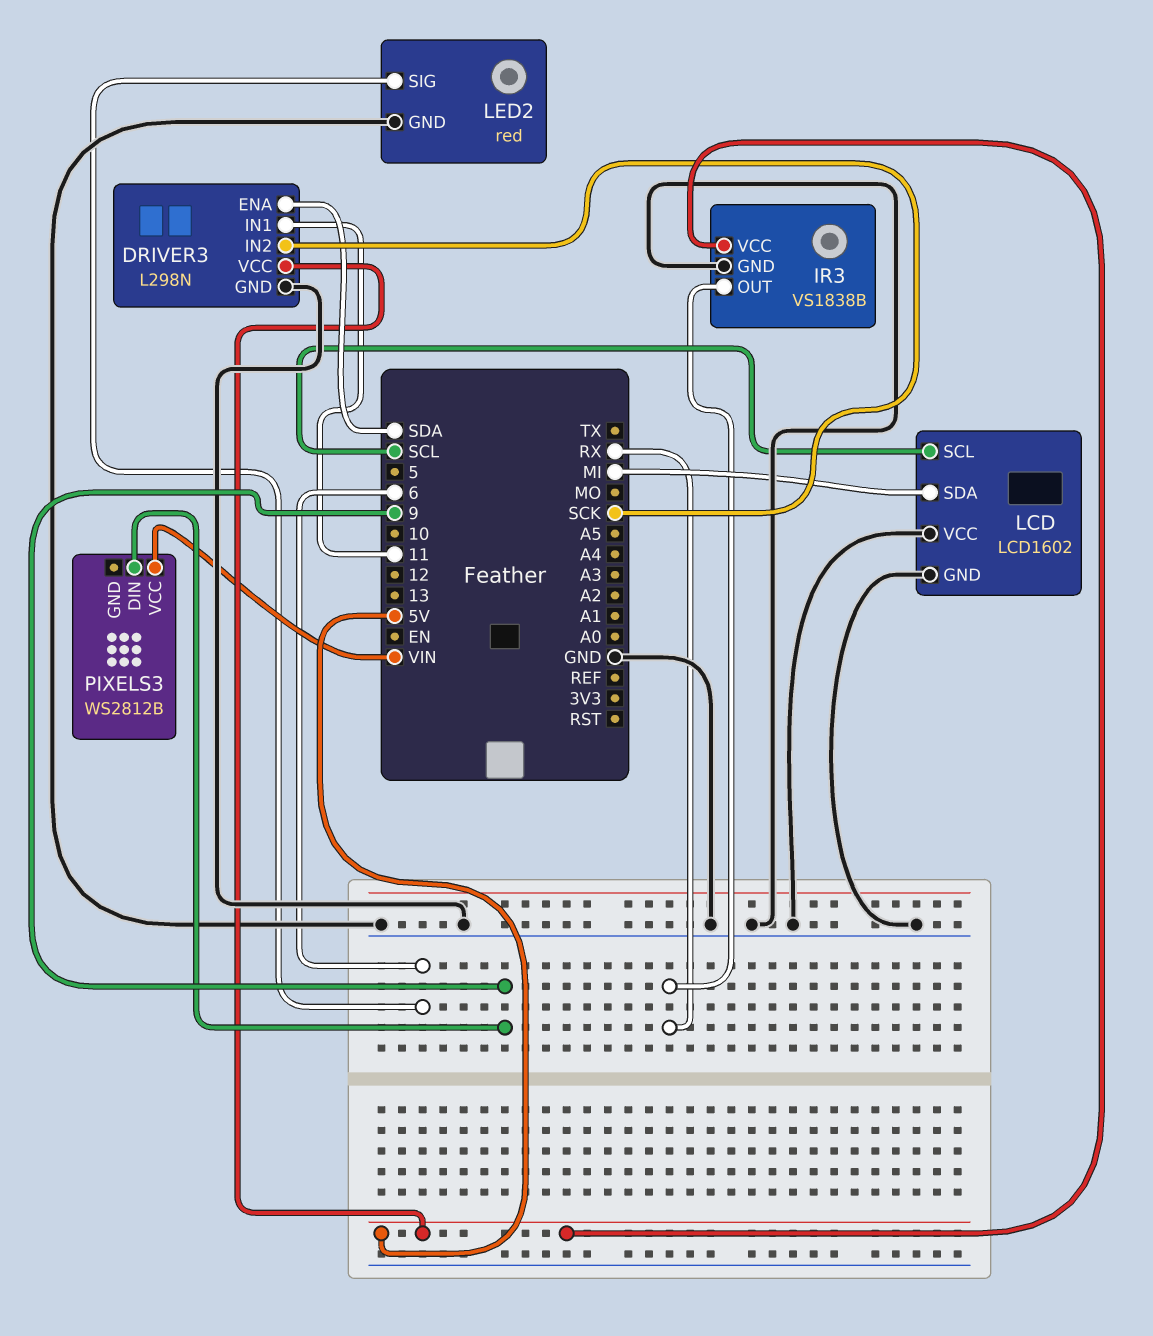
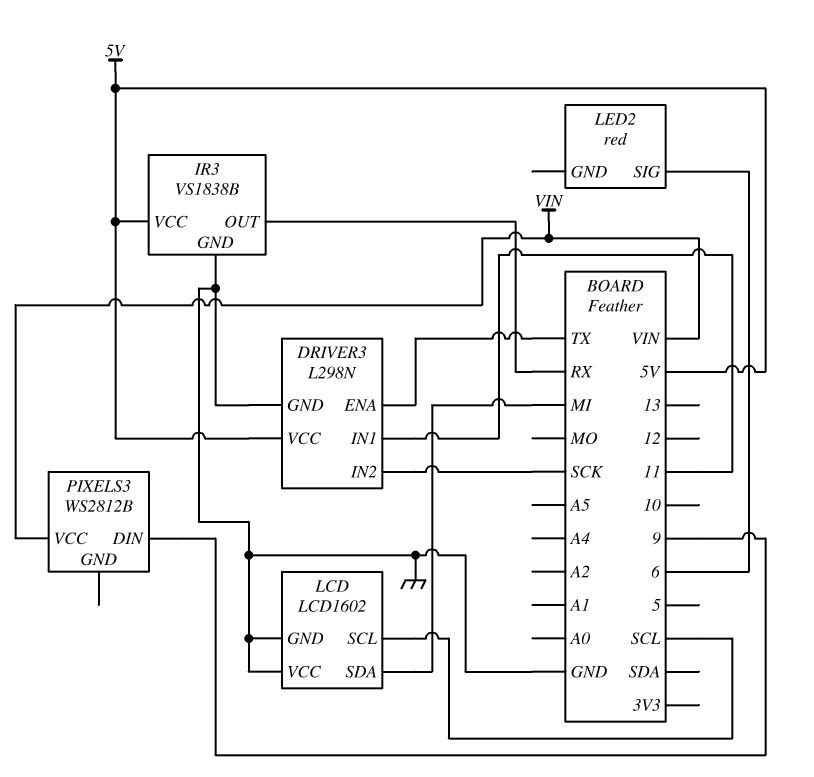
DRIVER3 pin ENA: SDA -> TX
LED2 pin GND: GND -> none

